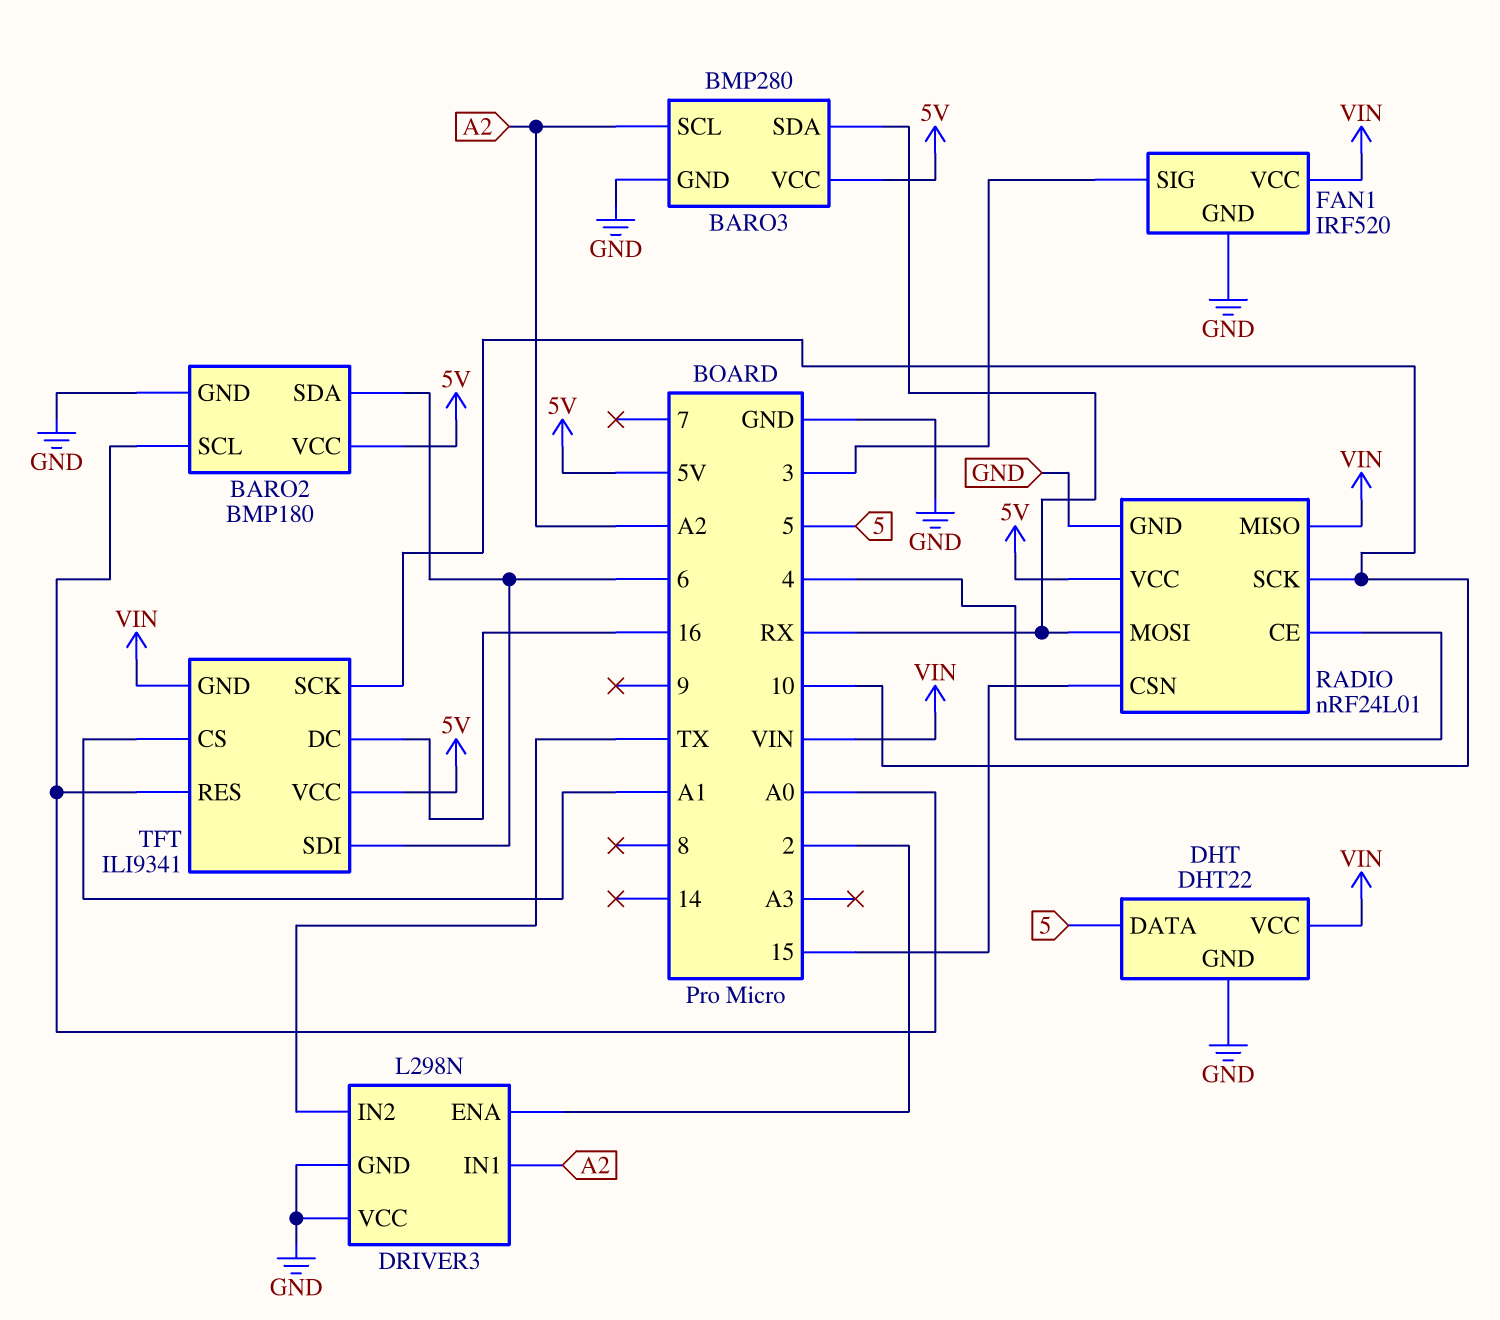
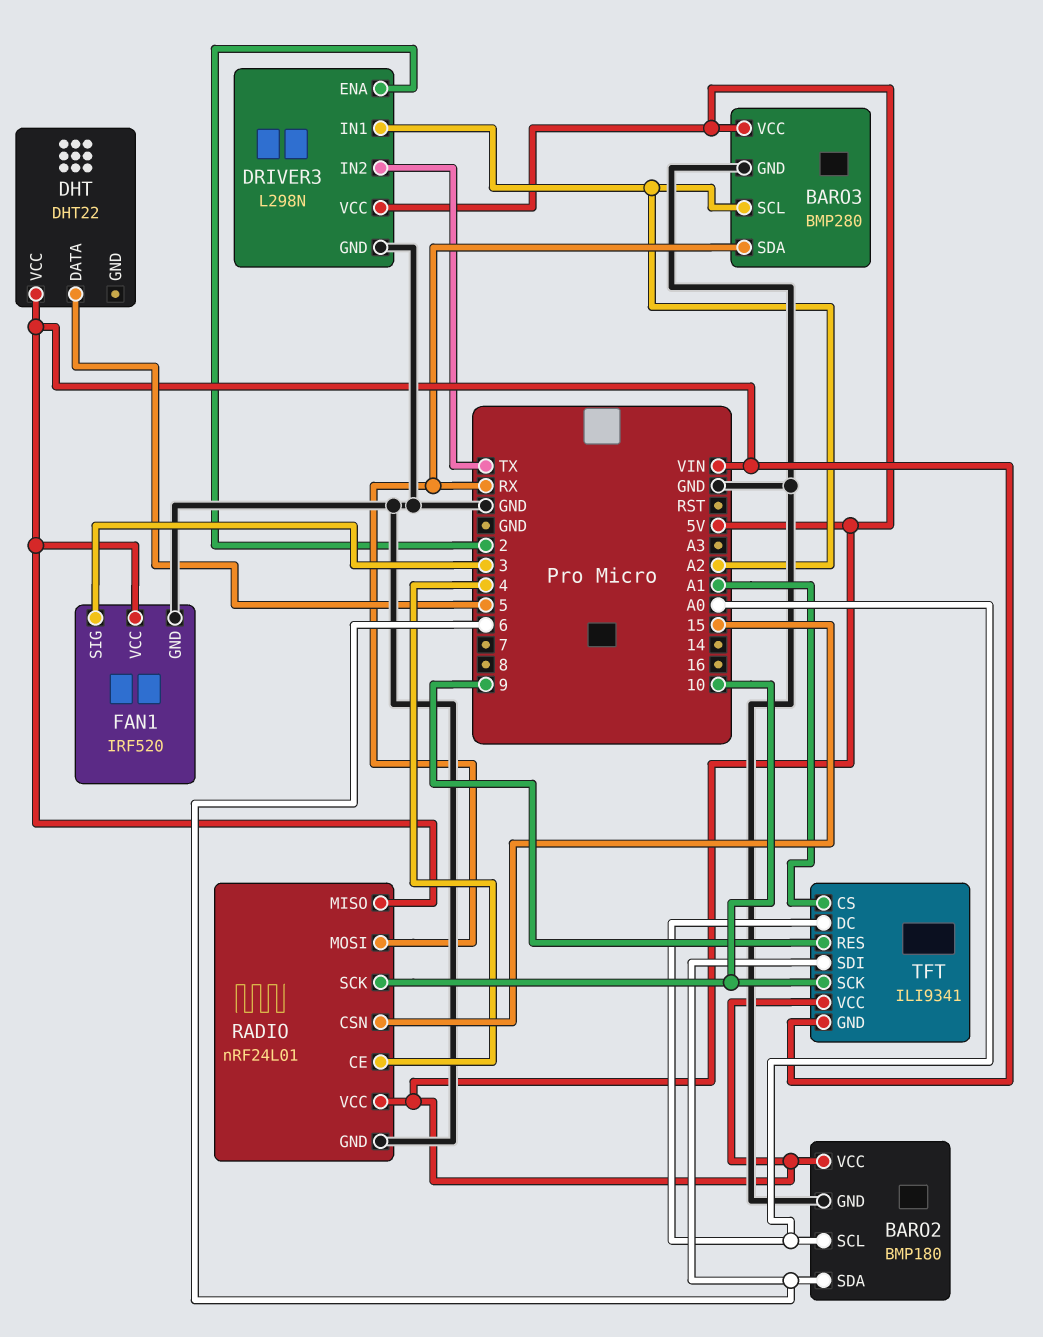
DHT pin GND: GND -> none
DRIVER3 pin VCC: GND -> 5V
TFT pin DC: 16 -> A0
TFT pin RES: A0 -> 9

